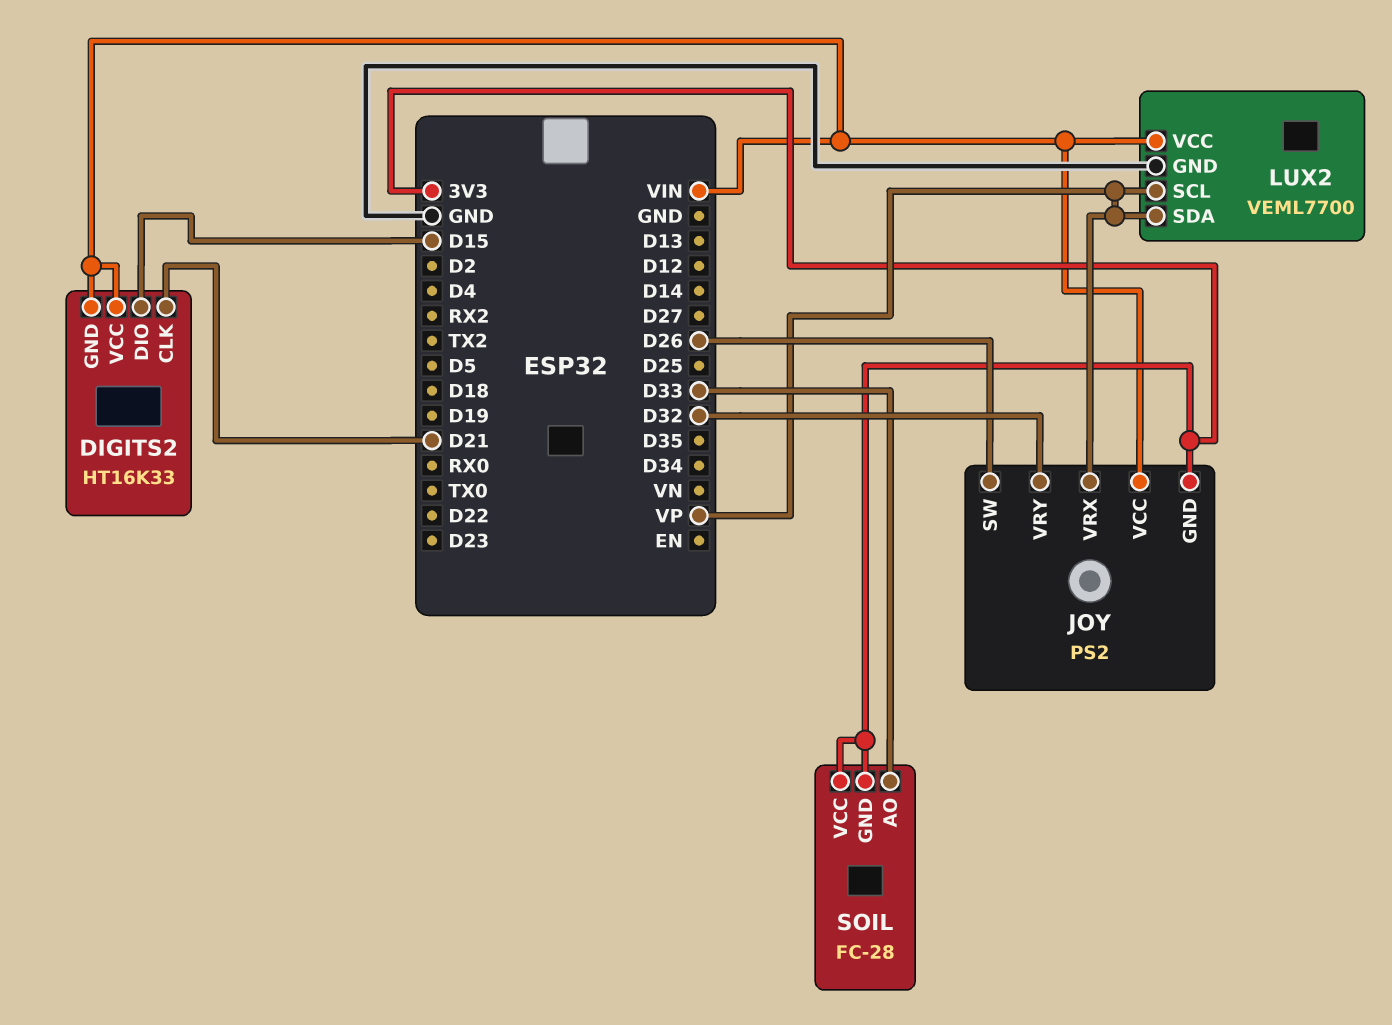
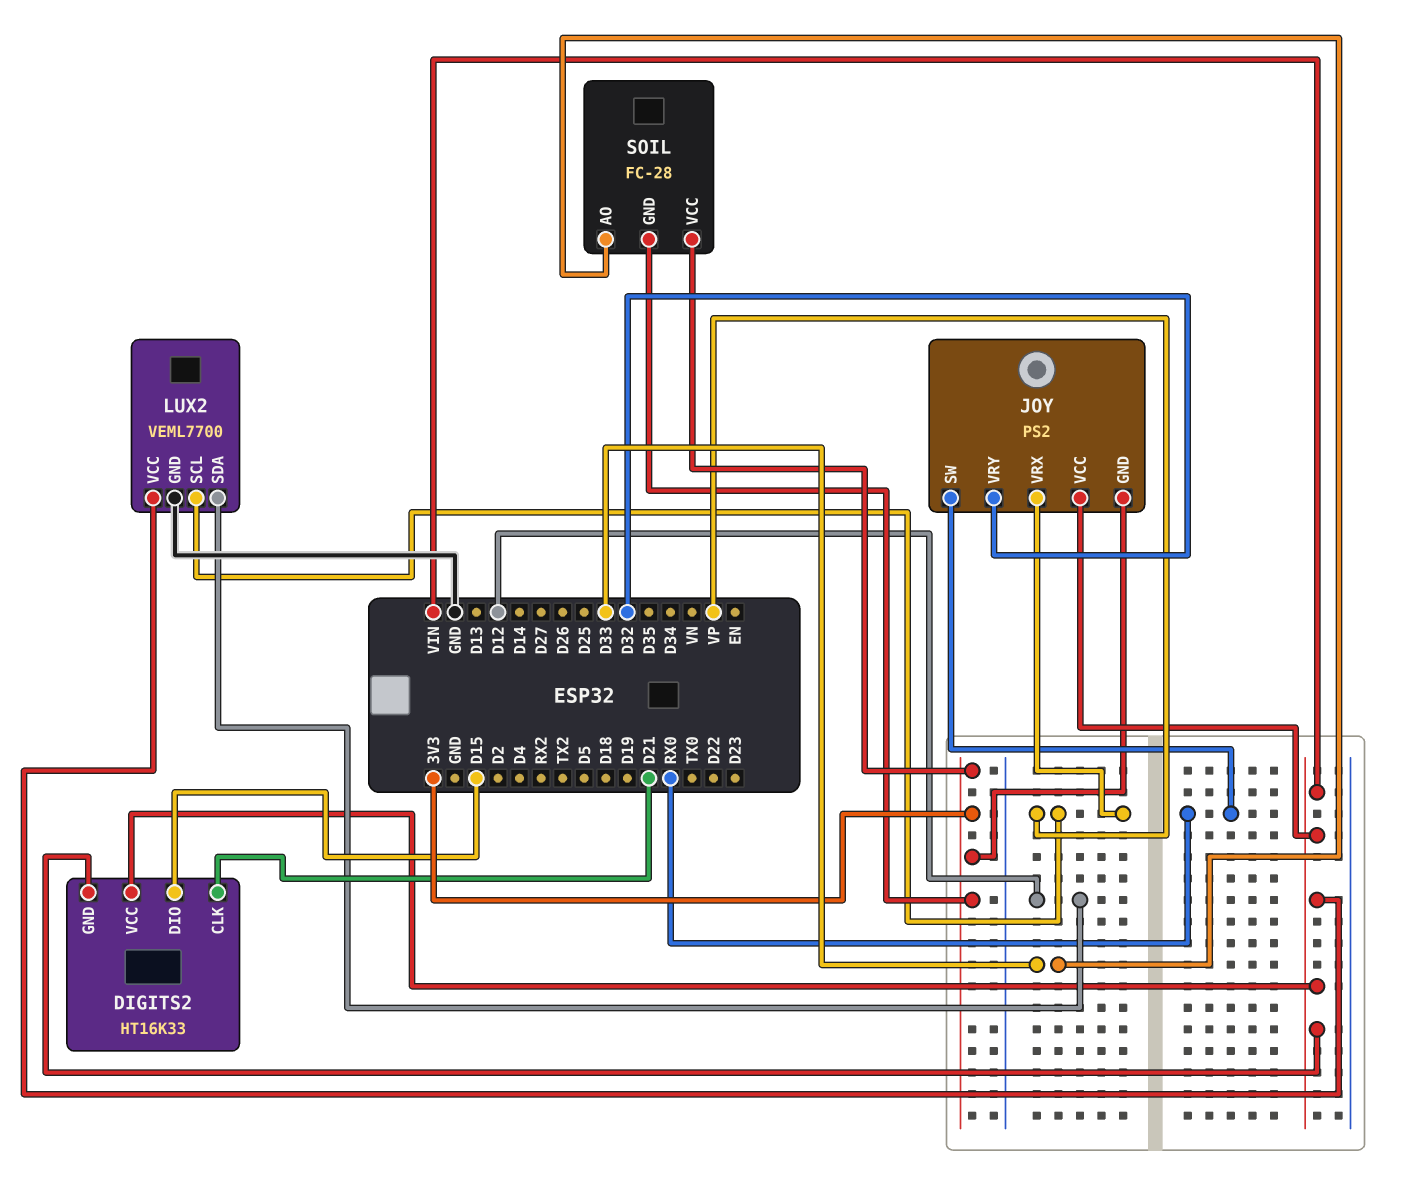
JOY pin SW: D26 -> RX0
LUX2 pin SDA: VP -> D12

